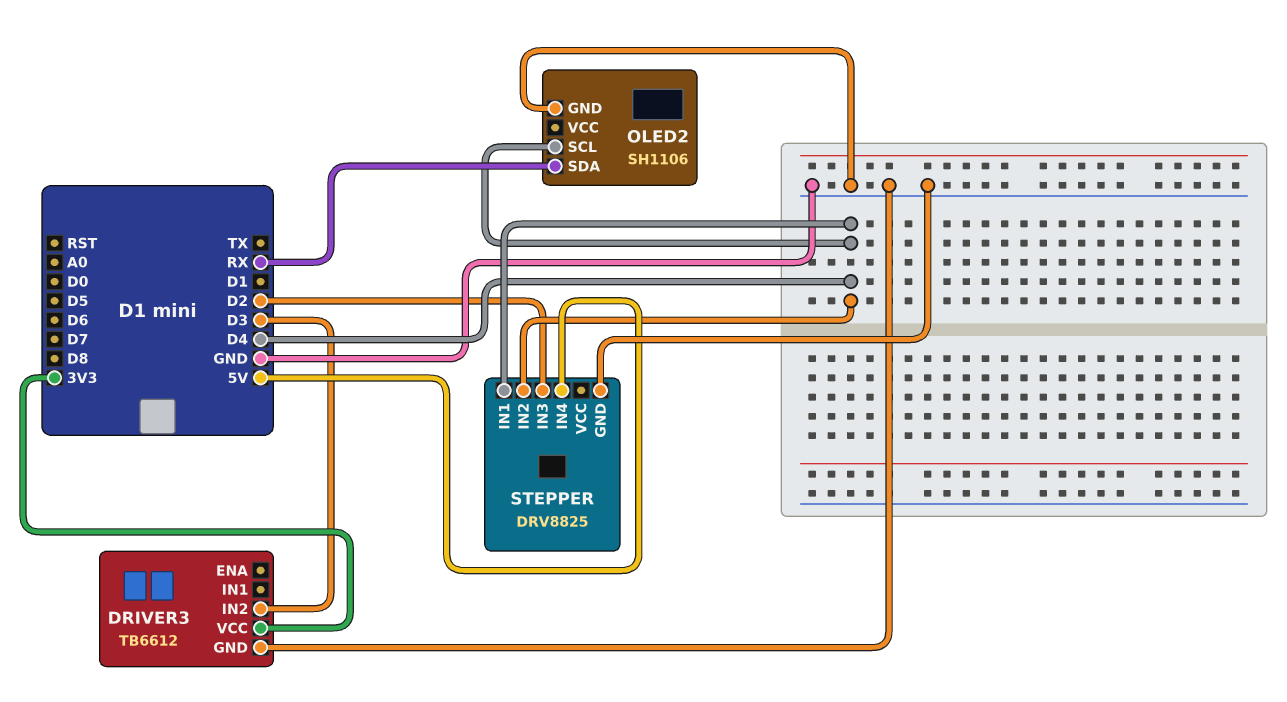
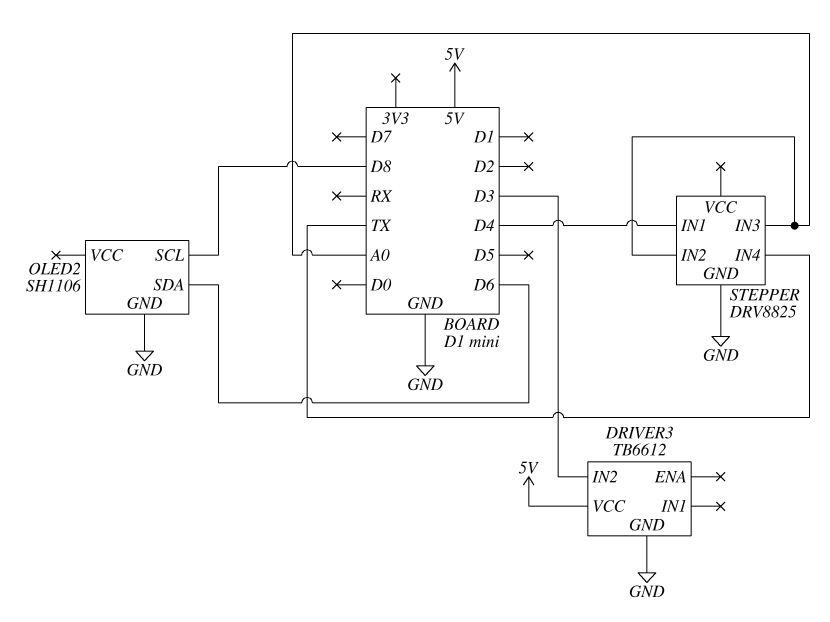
DRIVER3 pin VCC: 3V3 -> 5V
OLED2 pin SCL: D4 -> D8
OLED2 pin SDA: RX -> D6
STEPPER pin IN2: D4 -> A0
STEPPER pin IN3: D2 -> A0
STEPPER pin IN4: 5V -> TX

